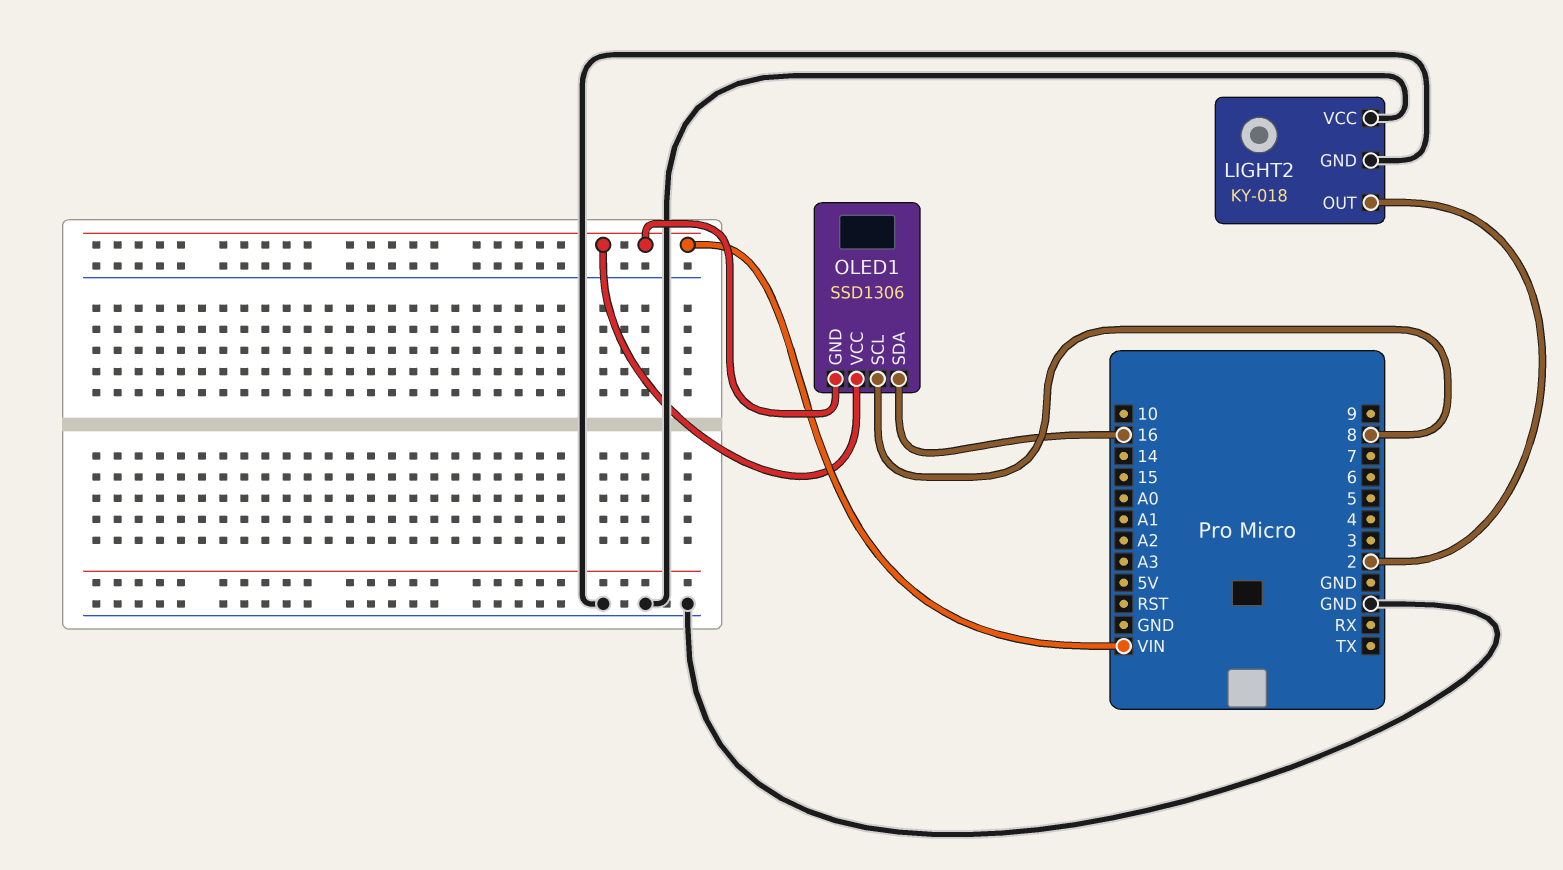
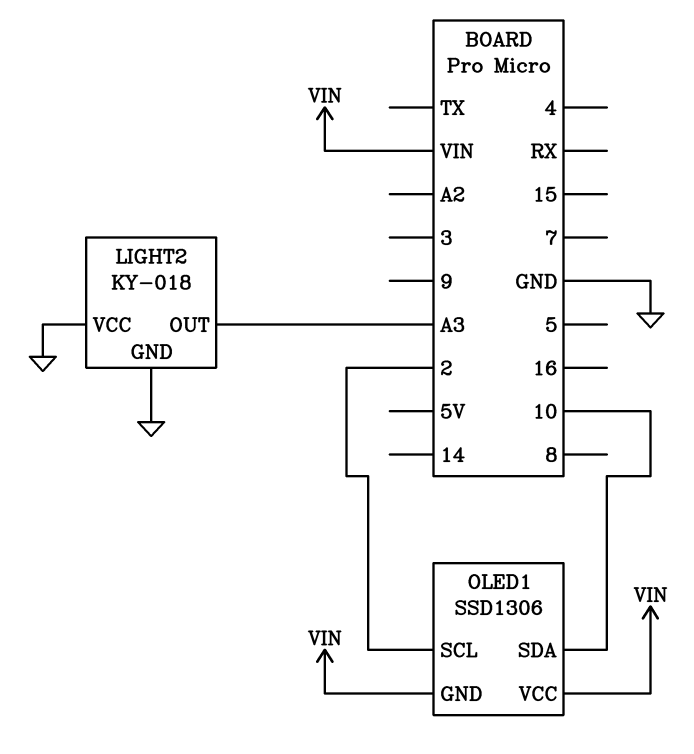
LIGHT2 pin OUT: 2 -> A3
OLED1 pin SCL: 8 -> 2
OLED1 pin SDA: 16 -> 10

